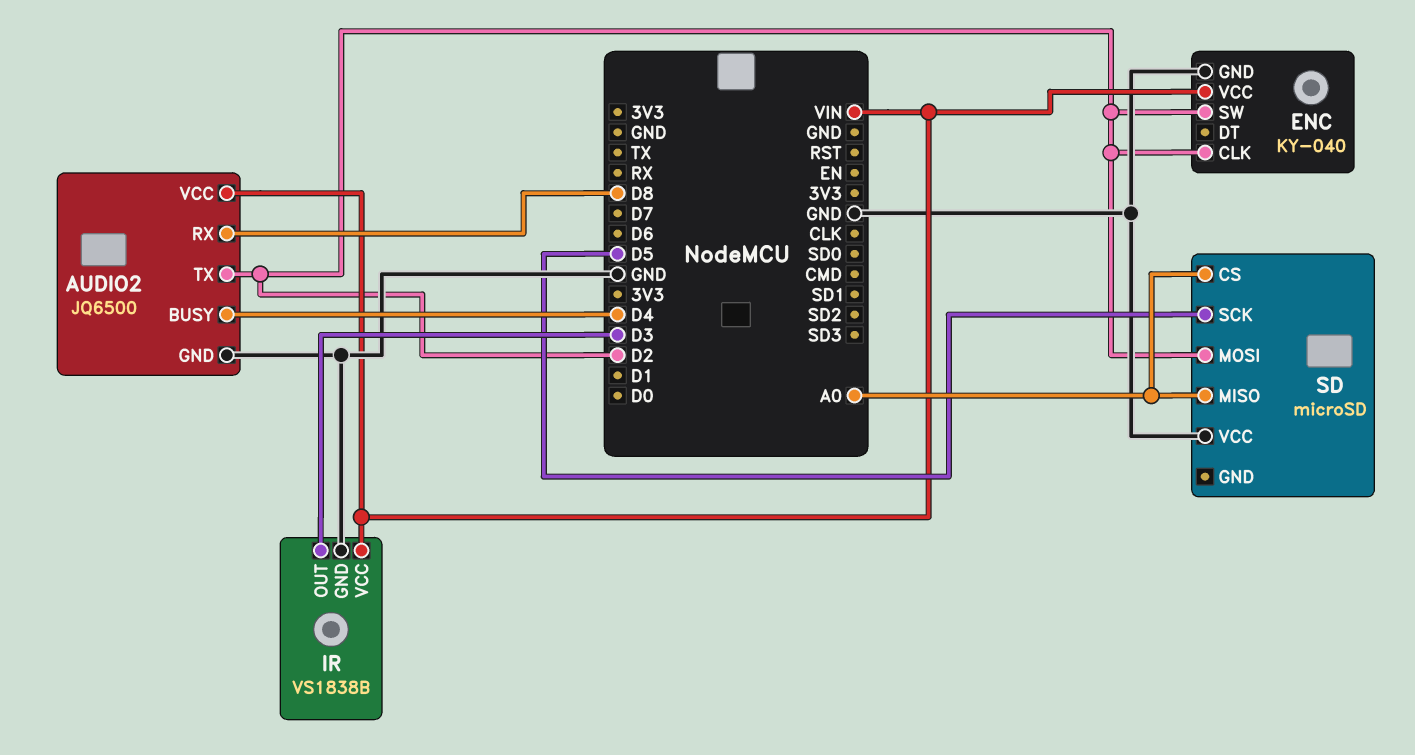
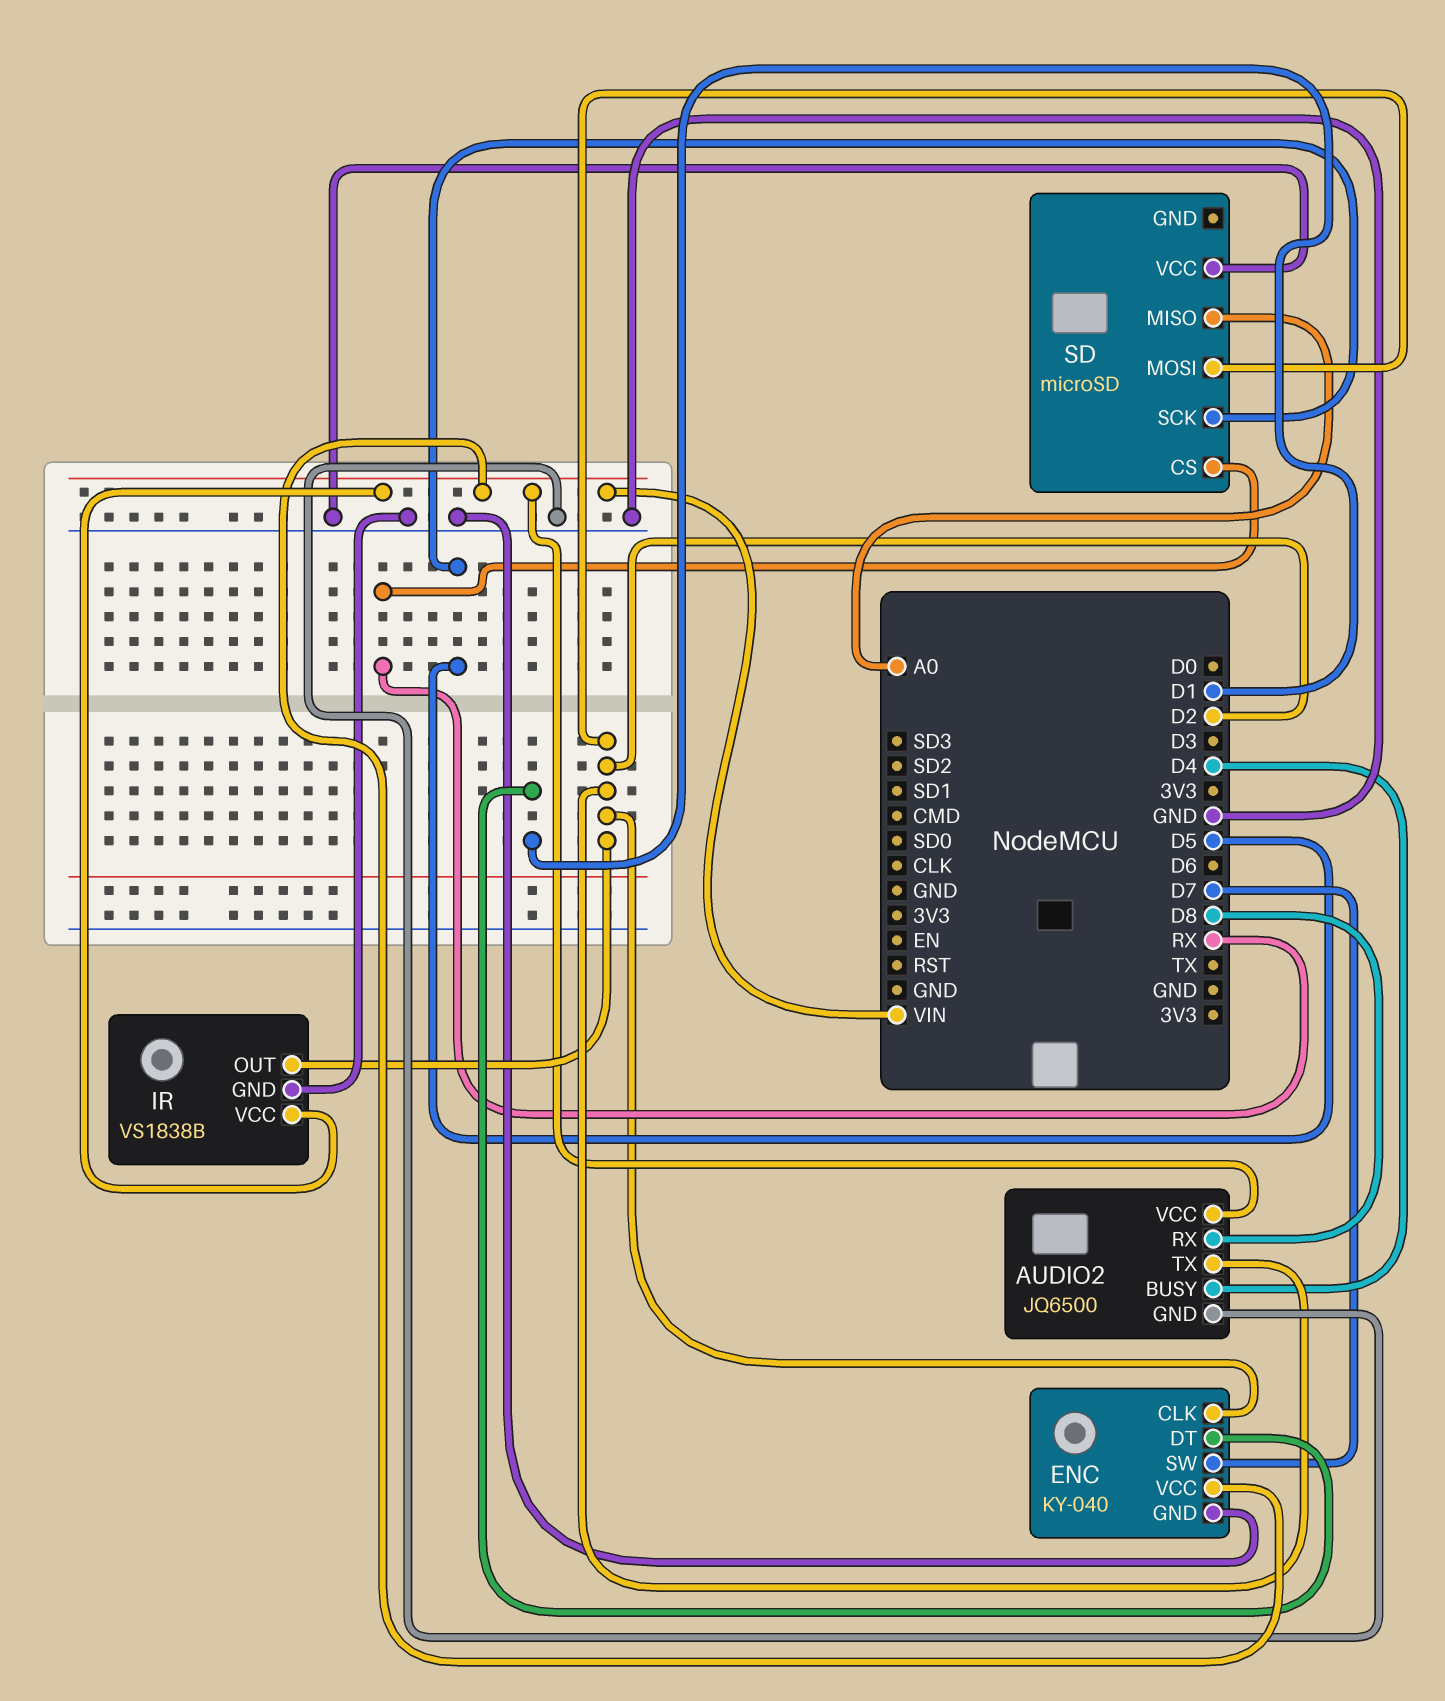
ENC pin DT: none -> D1
ENC pin SW: D2 -> D7
IR pin OUT: D3 -> D2
SD pin CS: A0 -> RX

